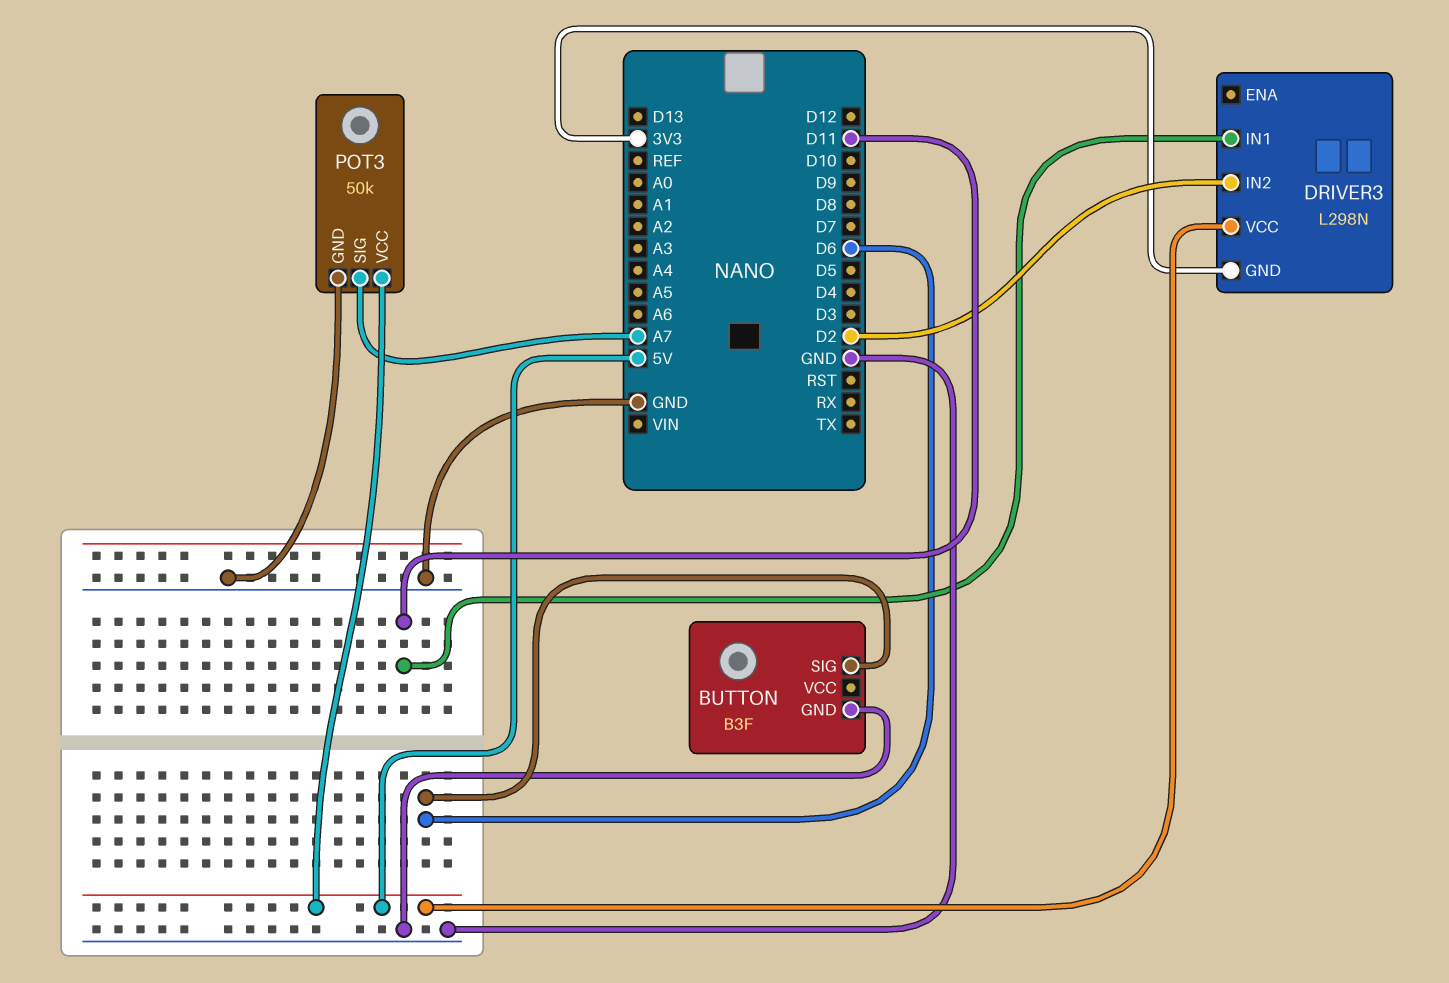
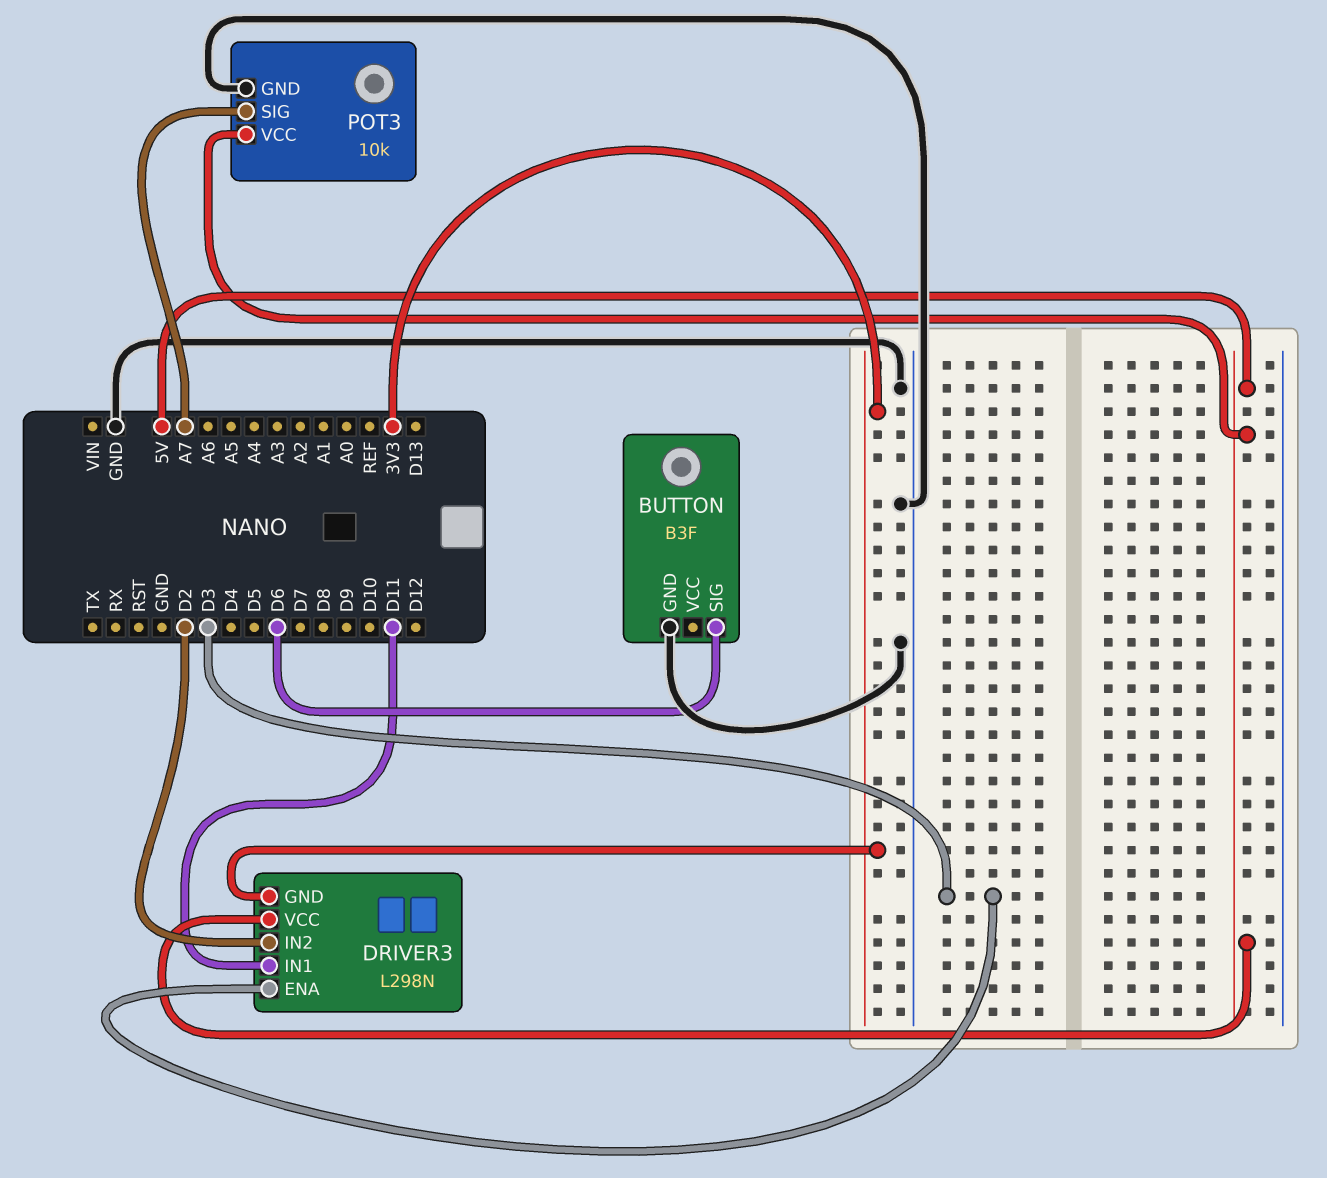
DRIVER3 pin ENA: none -> D3
POT3: 50k -> 10k

